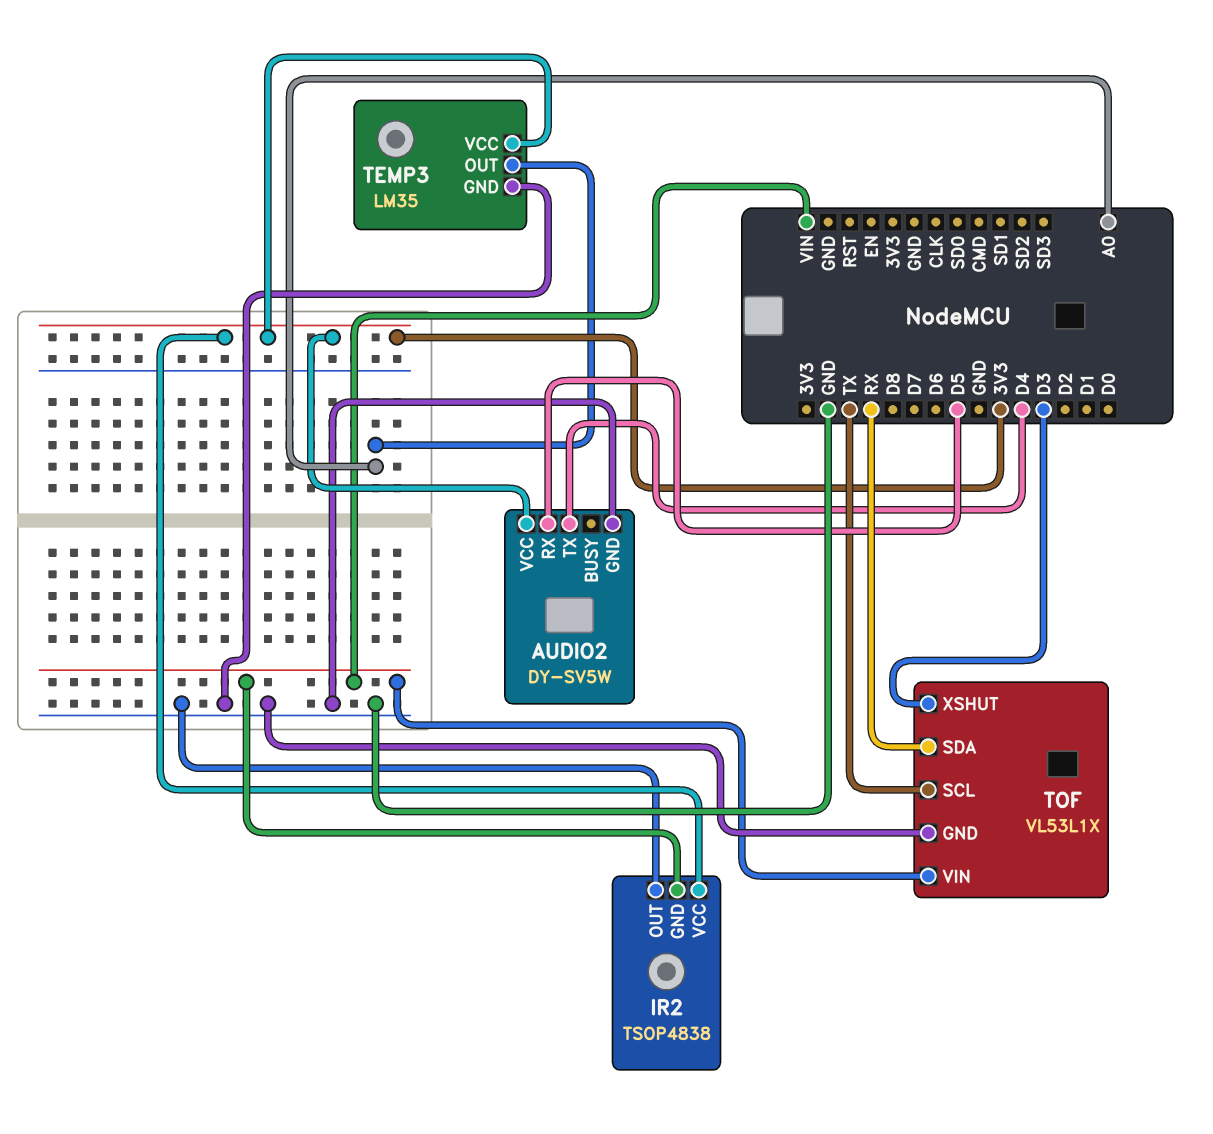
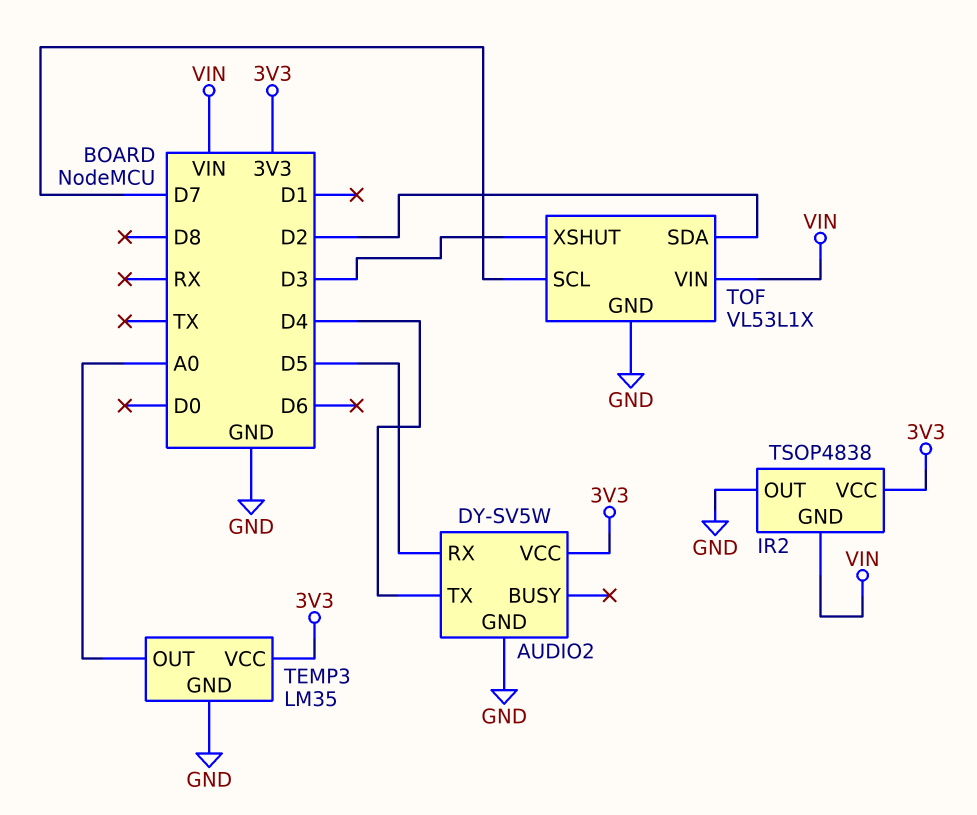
TOF pin SCL: TX -> D7
TOF pin SDA: RX -> D2

